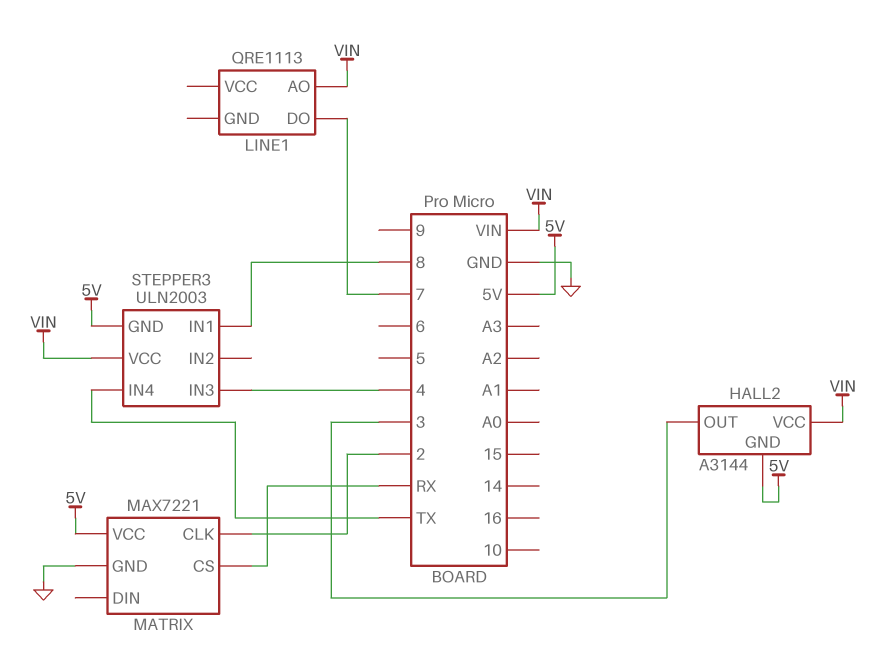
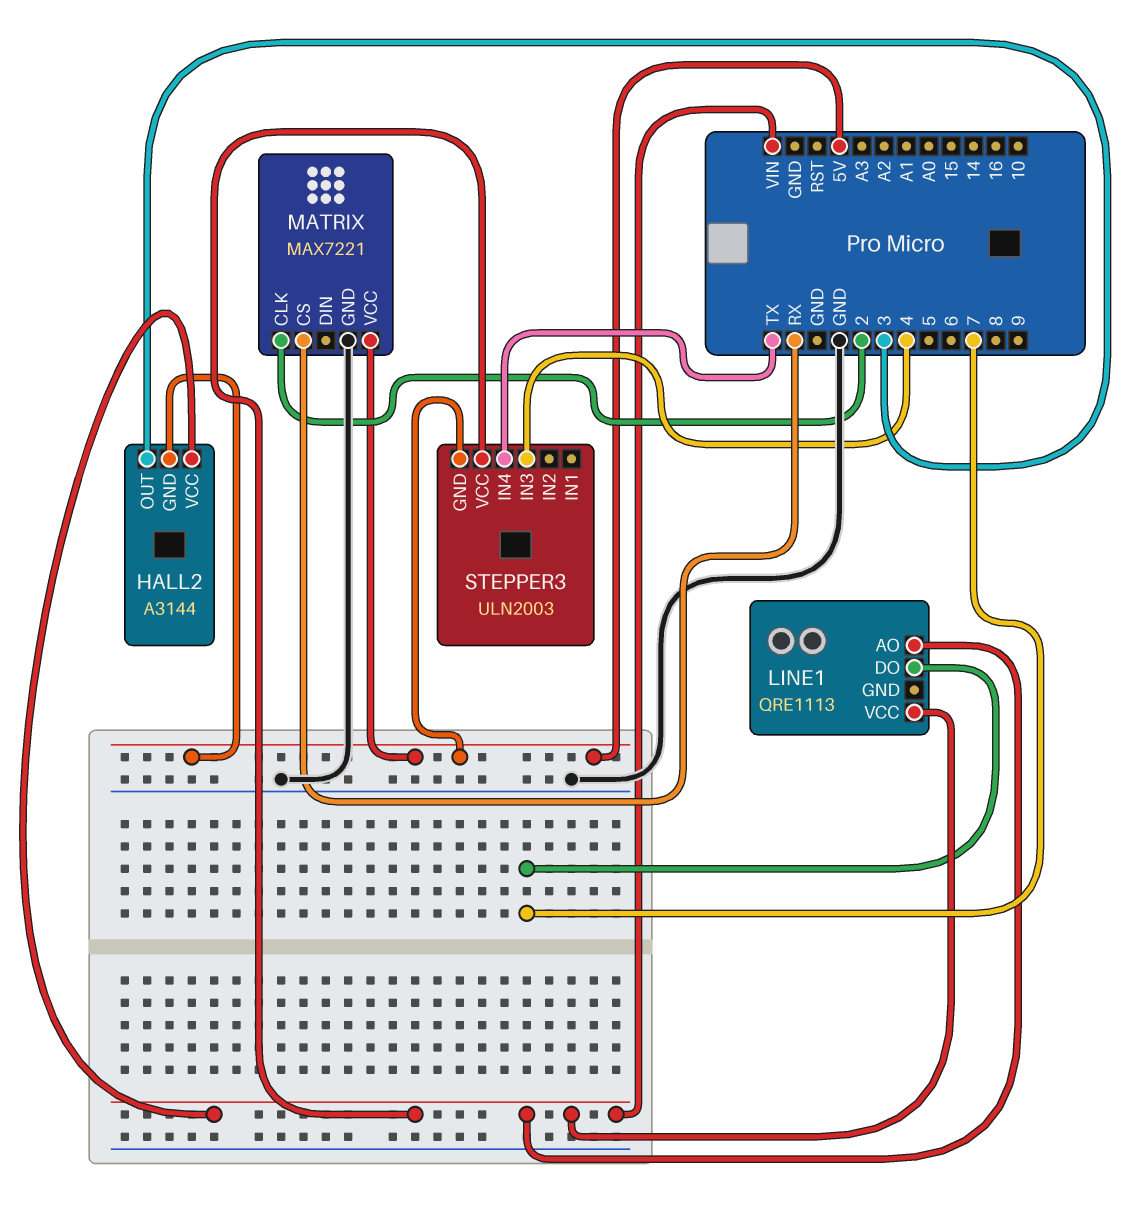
LINE1 pin VCC: none -> VIN
STEPPER3 pin IN1: 8 -> none

